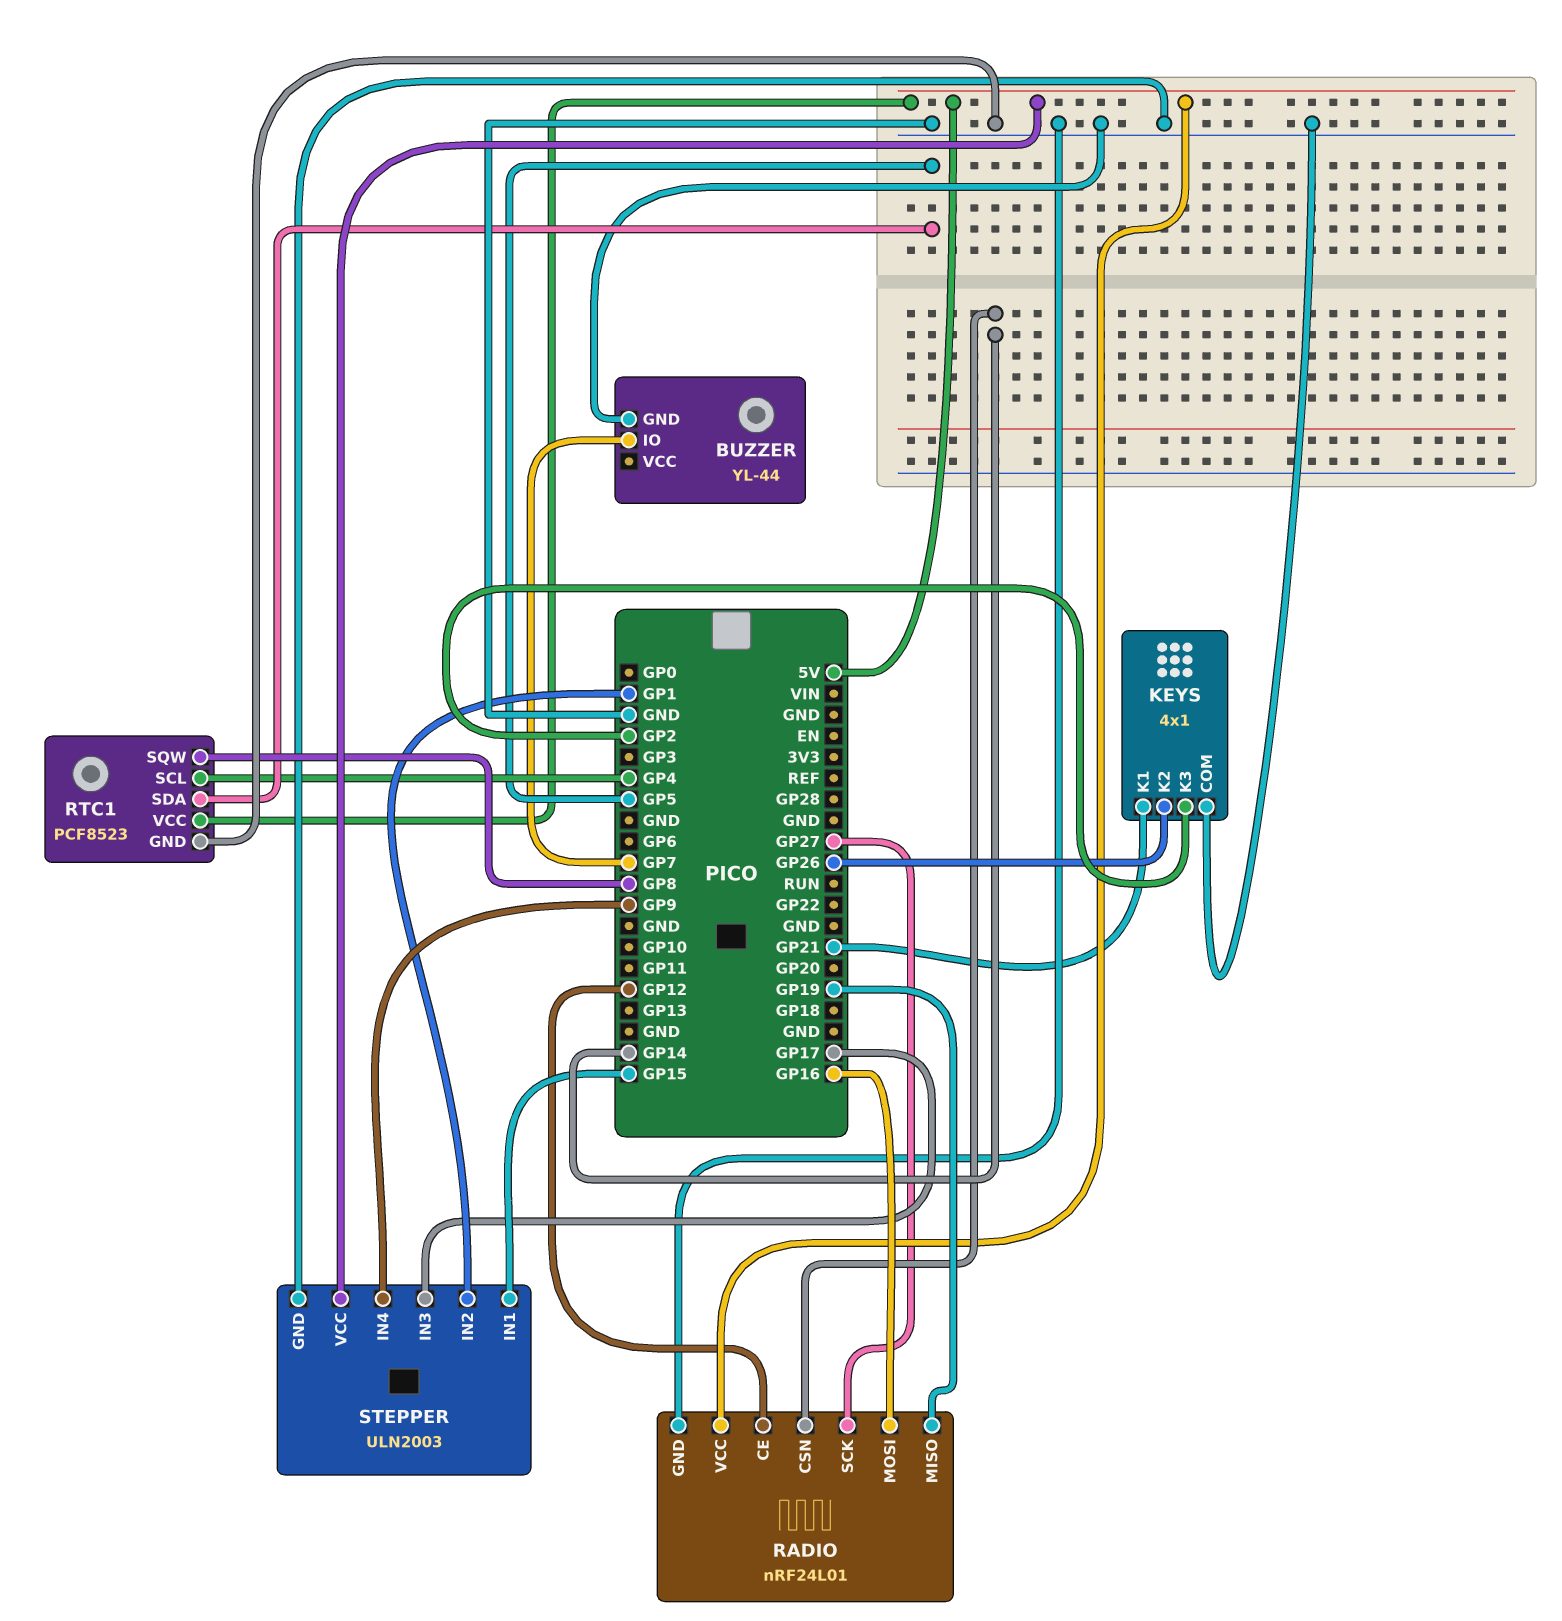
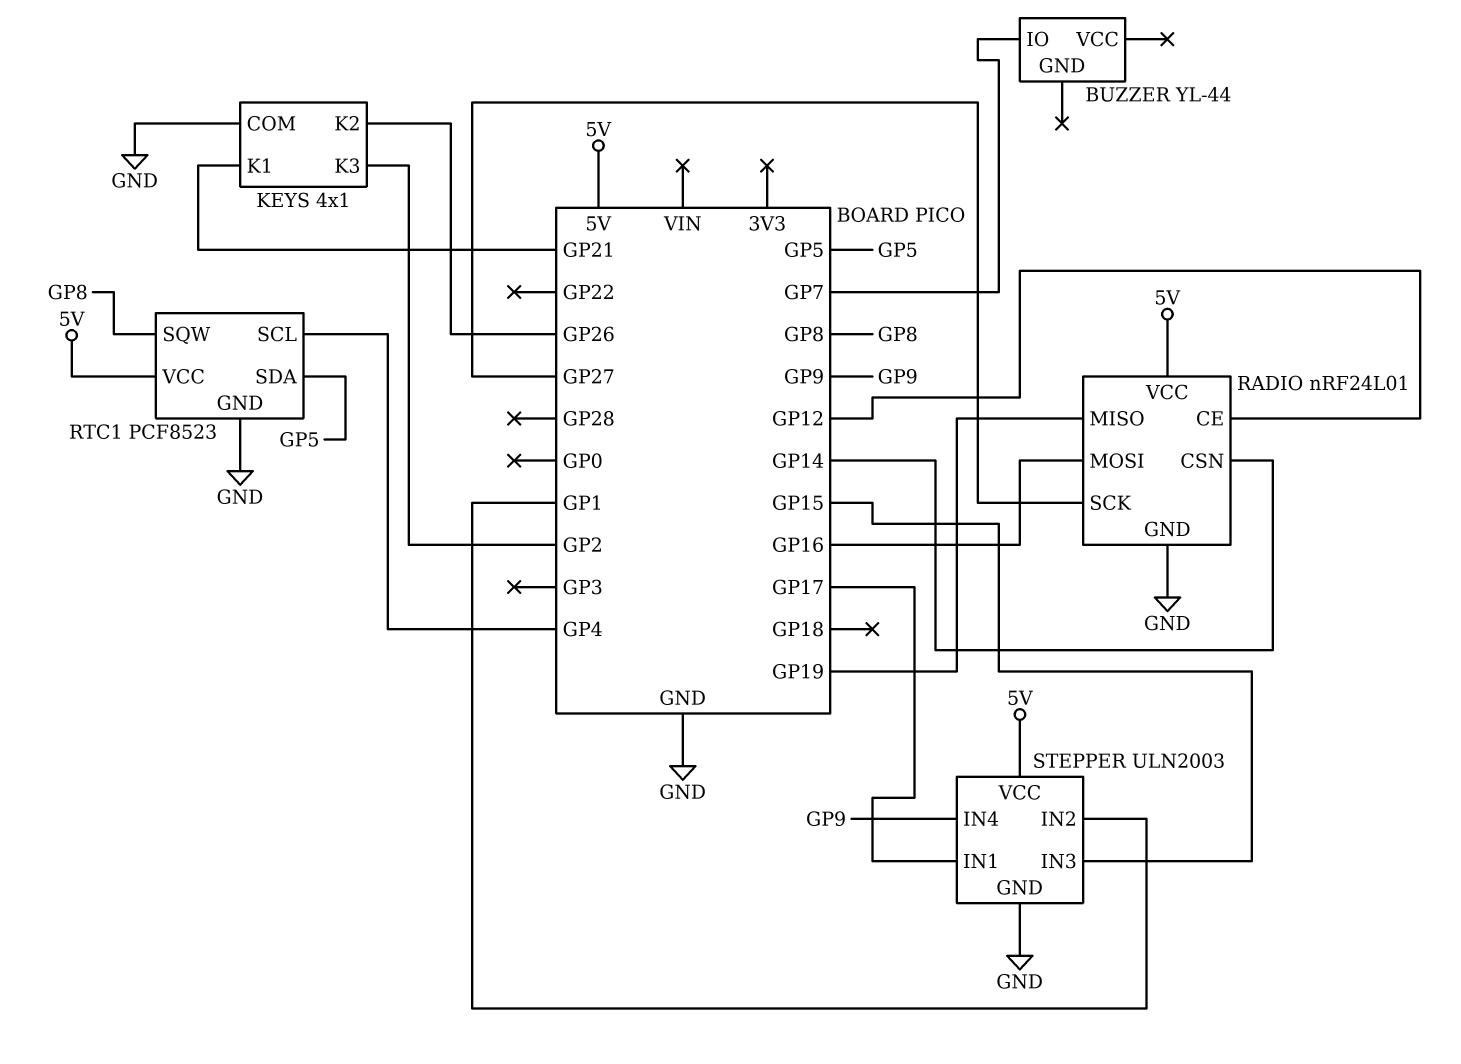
BUZZER pin GND: GND -> none
STEPPER pin IN1: GP15 -> GP17
STEPPER pin IN3: GP17 -> GP15

